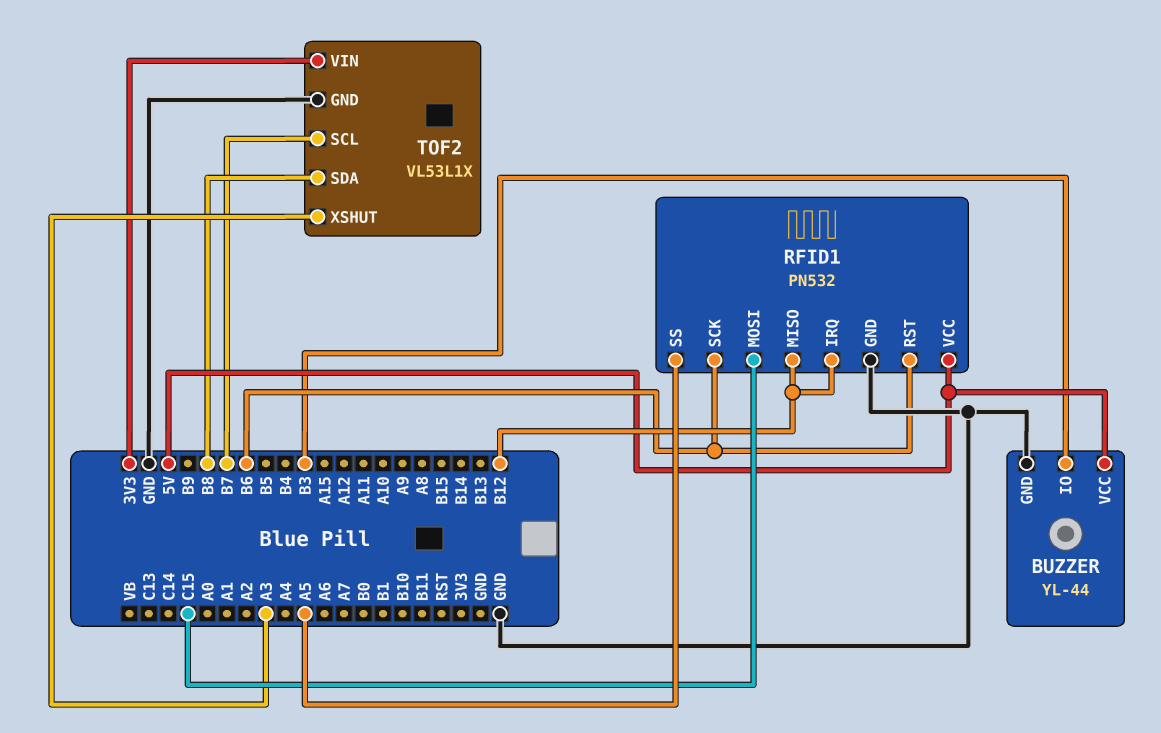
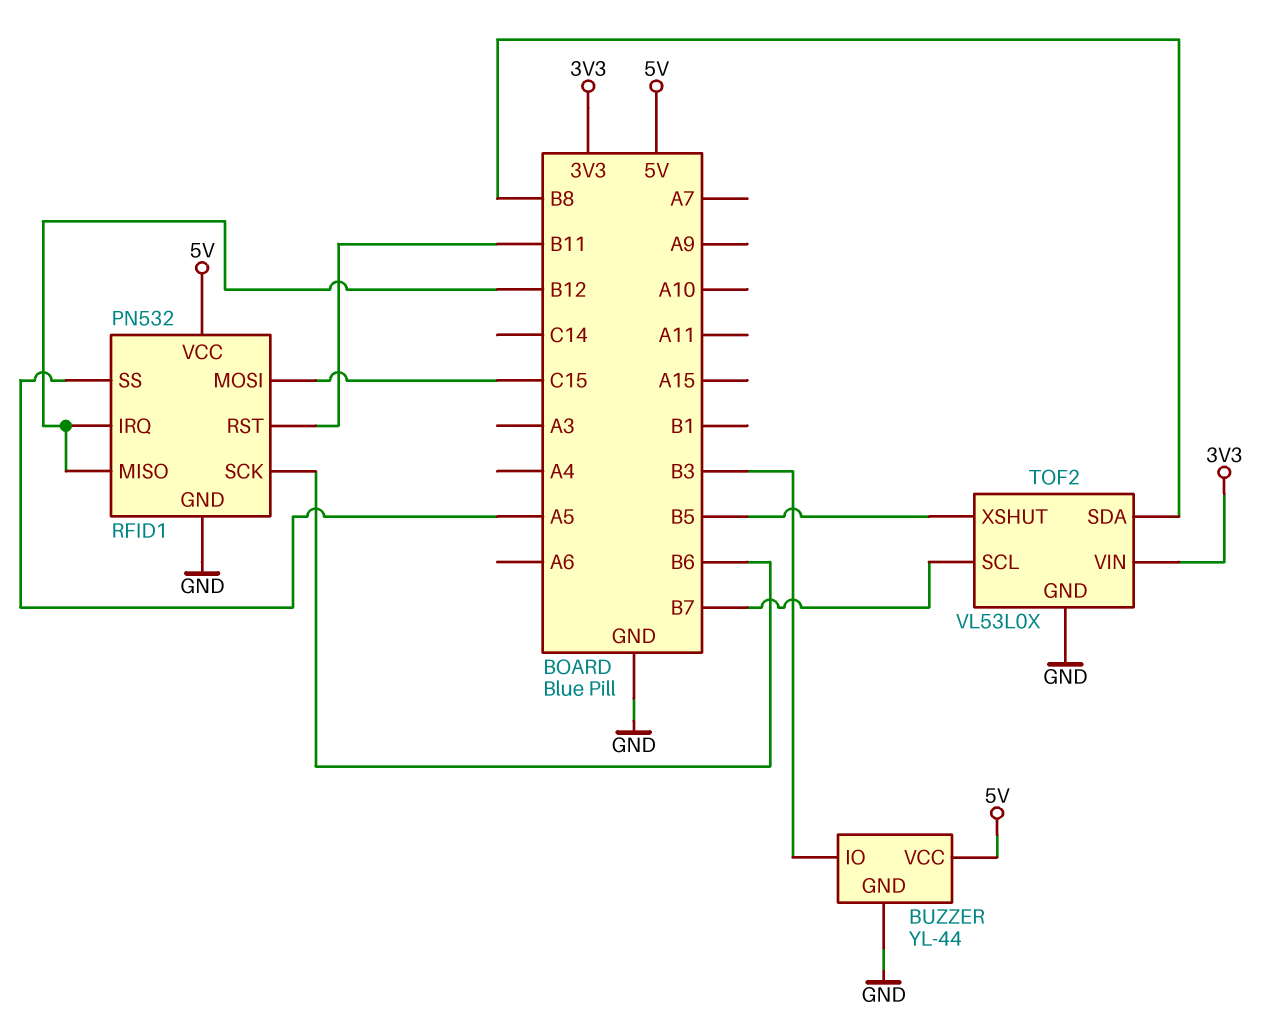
RFID1 pin RST: B6 -> B11
TOF2: VL53L1X -> VL53L0X
TOF2 pin XSHUT: A3 -> B5

